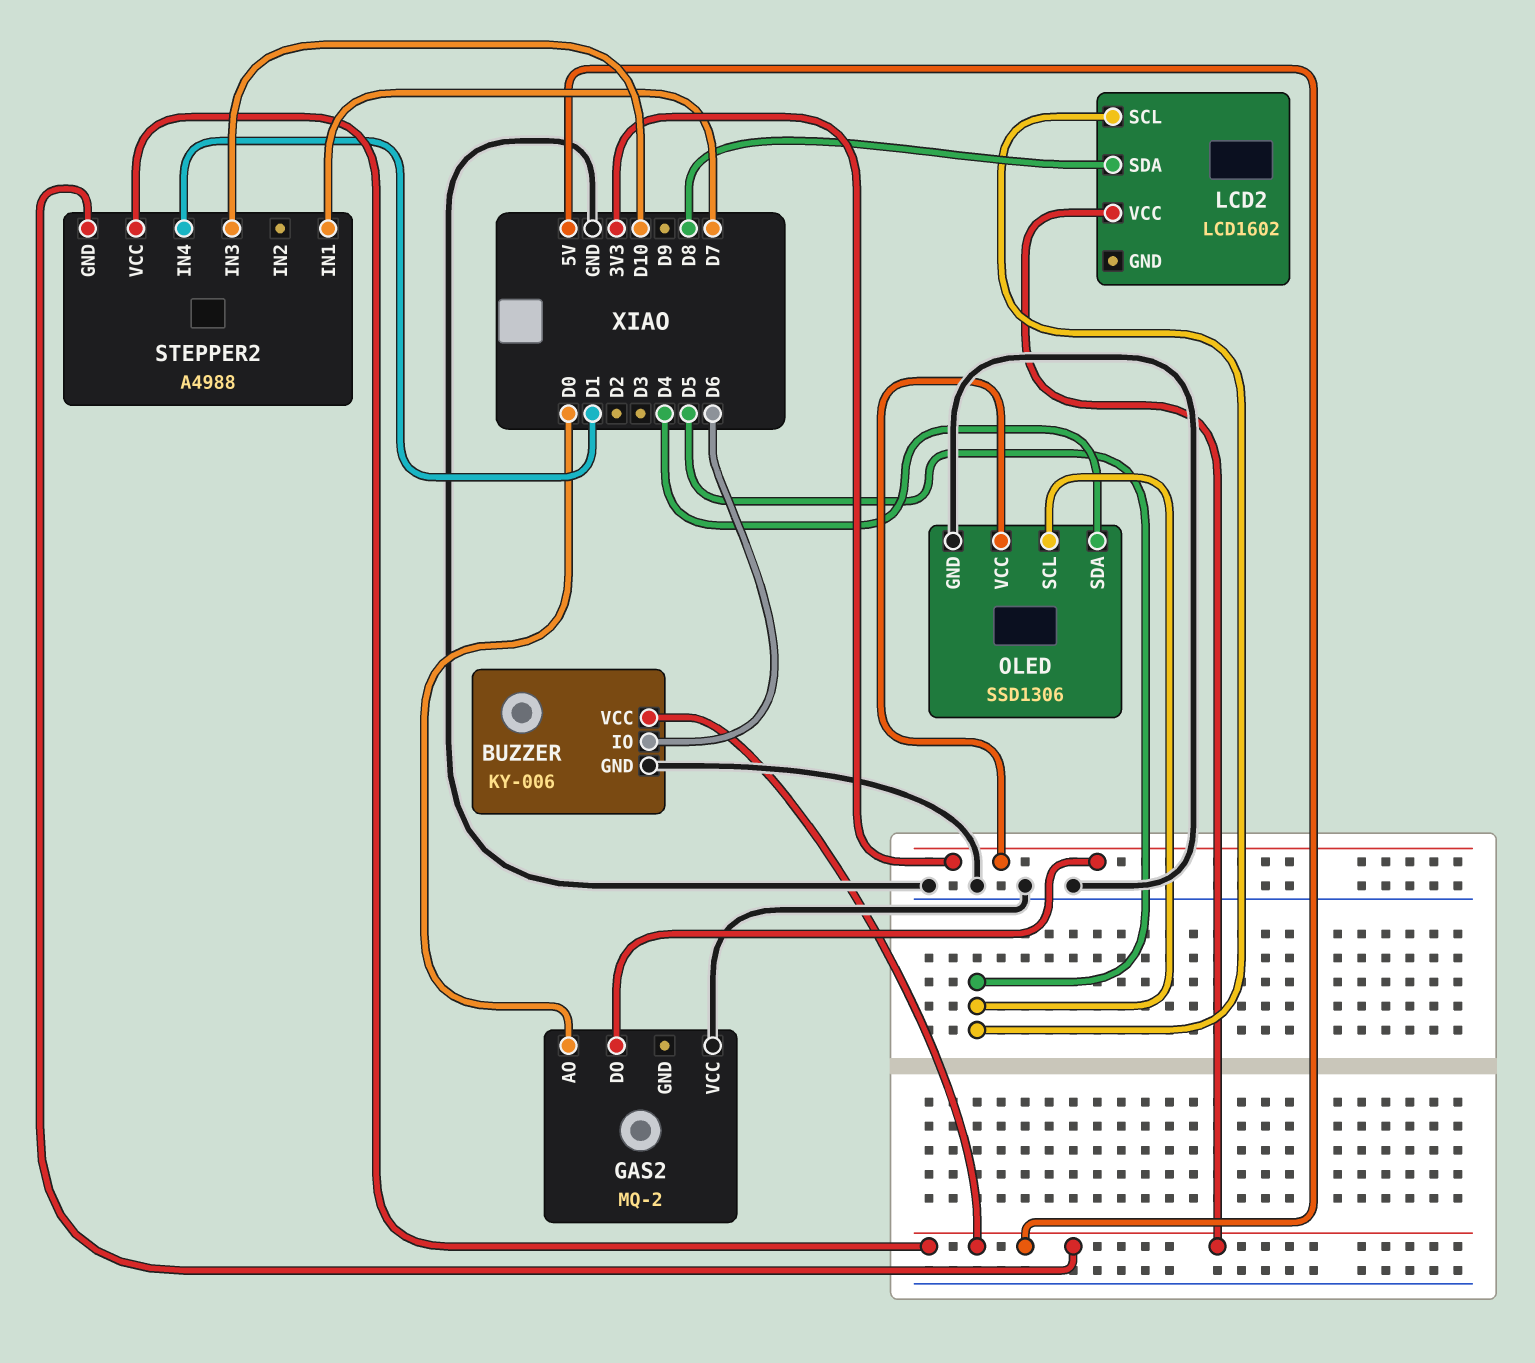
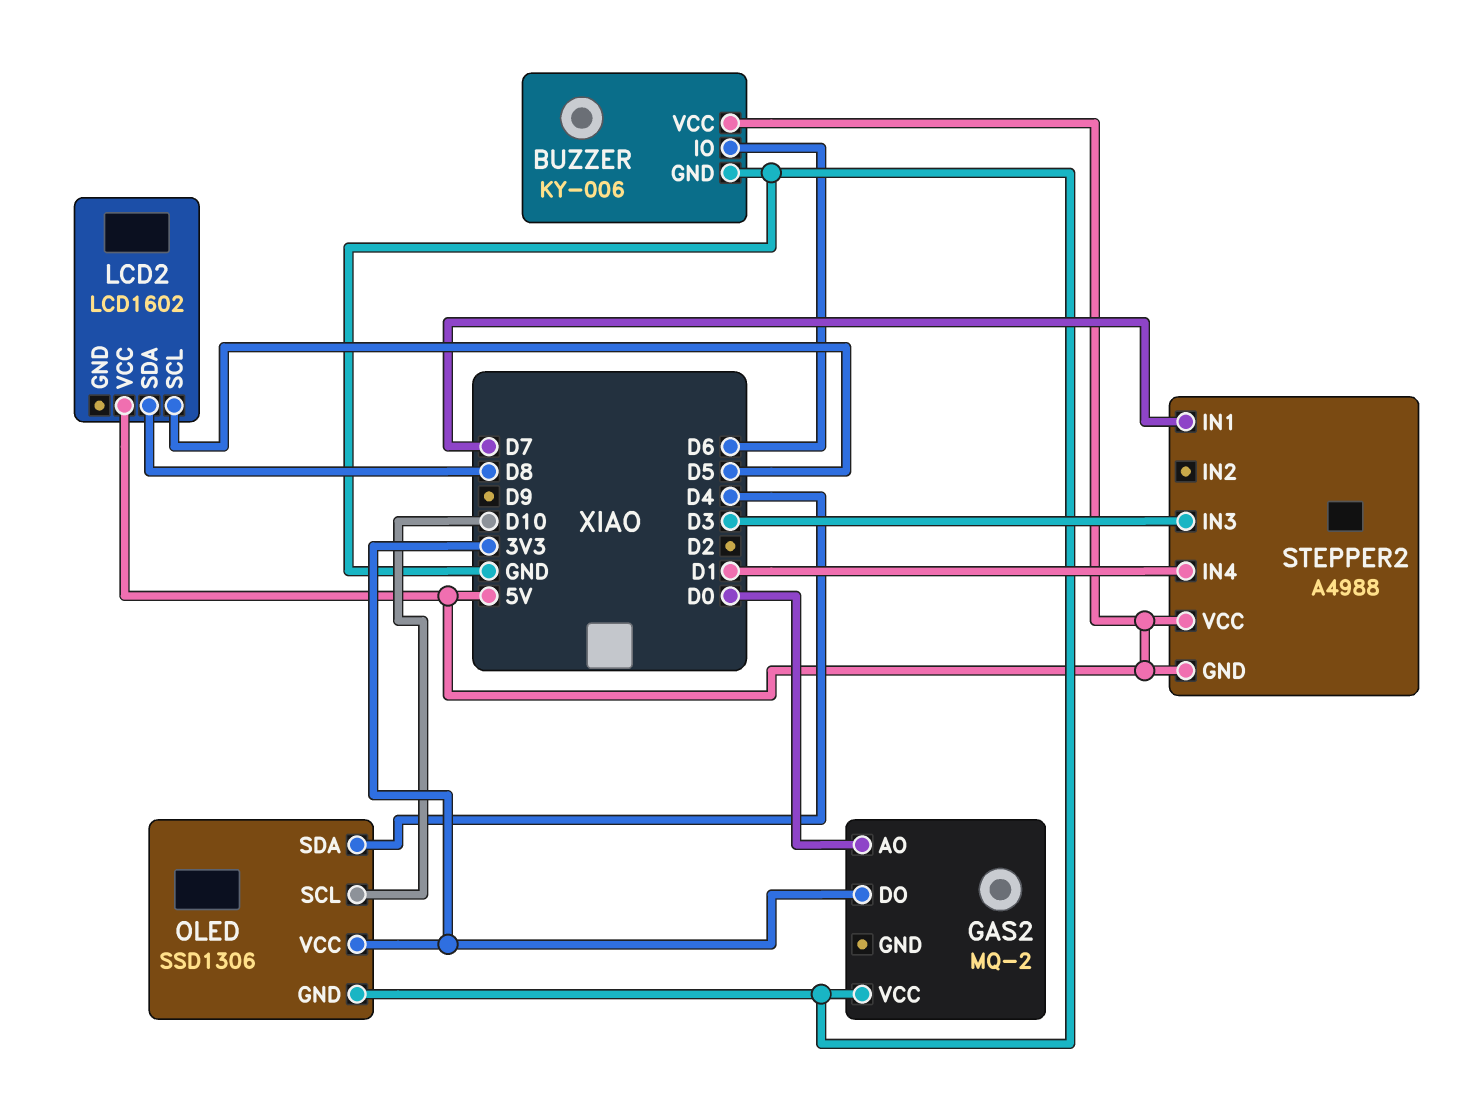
OLED pin SCL: D5 -> D10
STEPPER2 pin IN3: D10 -> D3

